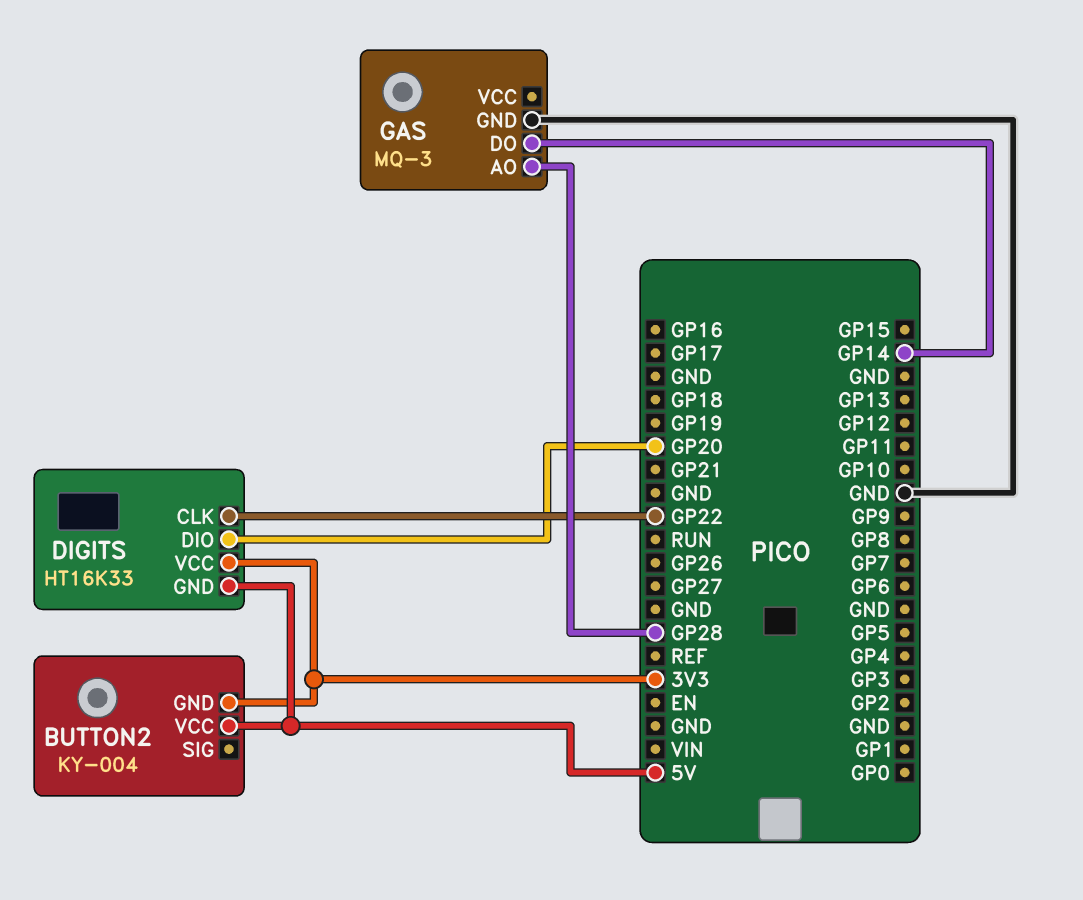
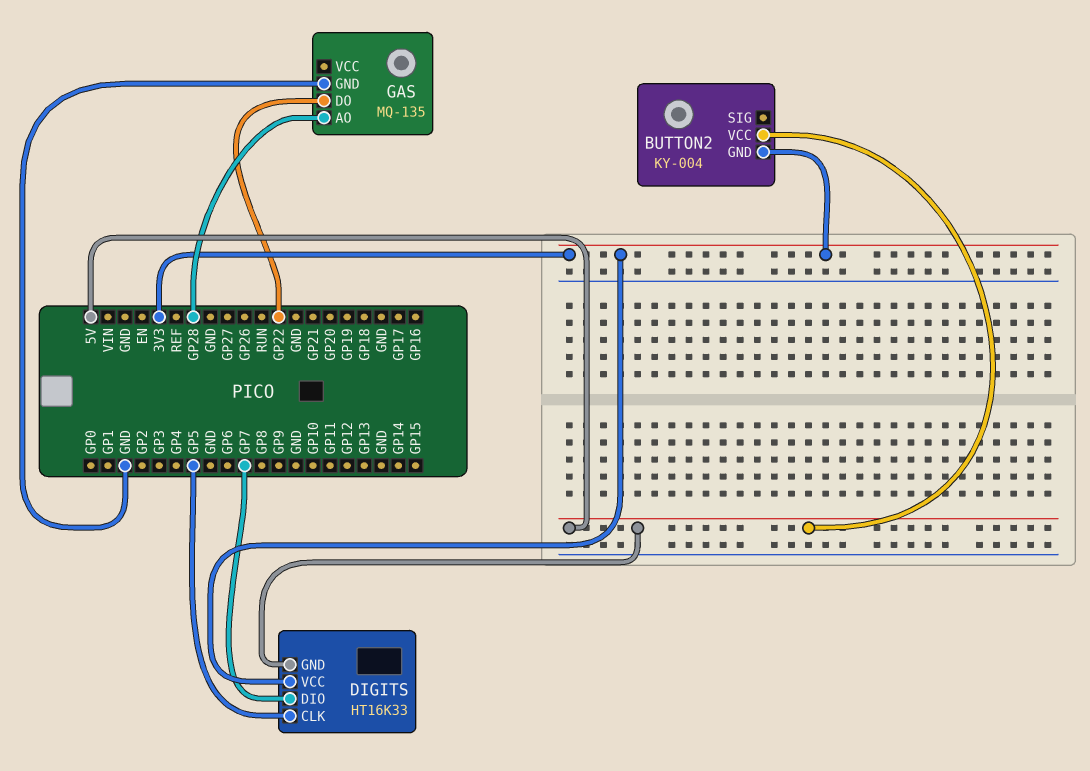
DIGITS pin CLK: GP22 -> GP5
DIGITS pin DIO: GP20 -> GP7
GAS: MQ-3 -> MQ-135
GAS pin DO: GP14 -> GP22

